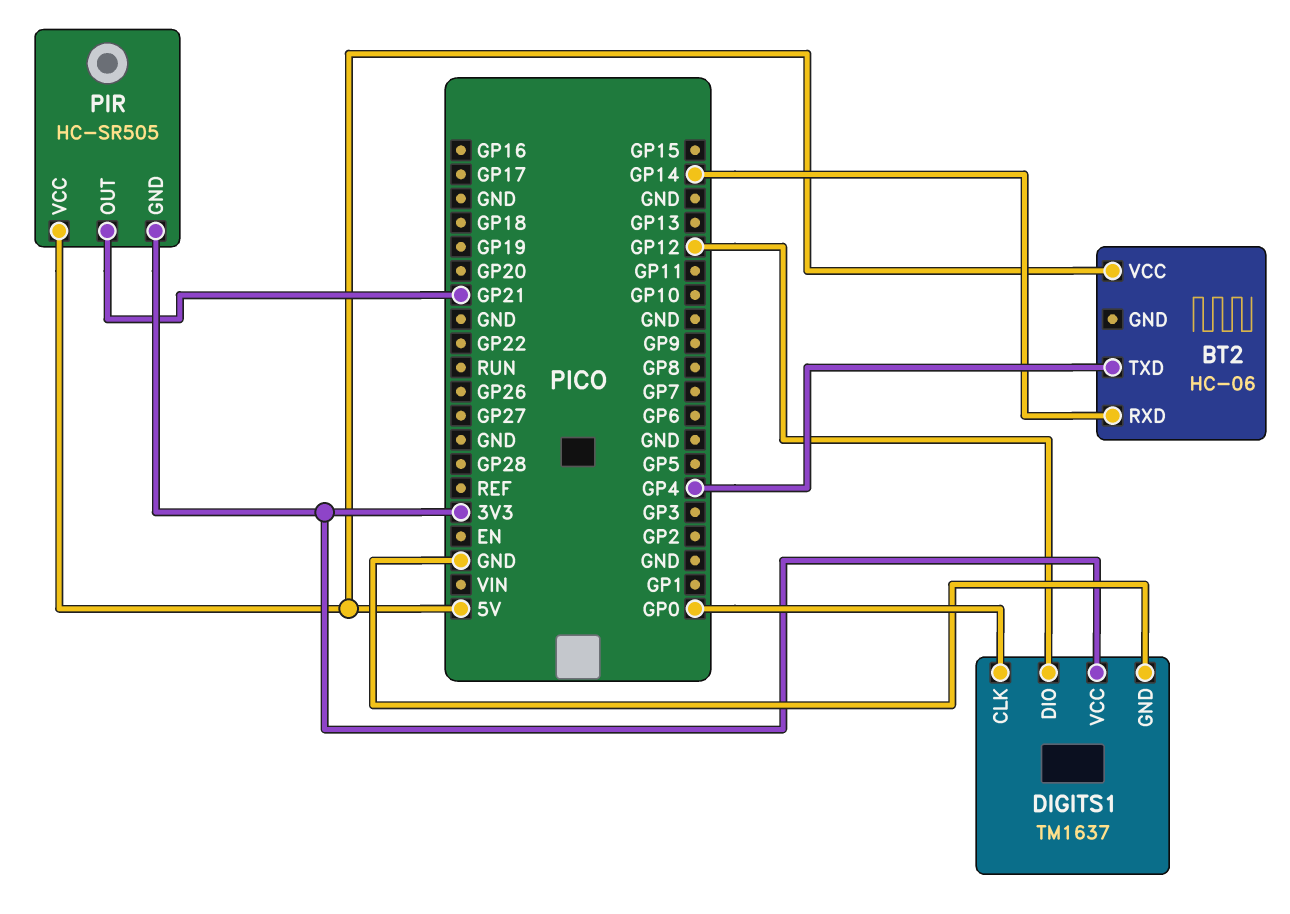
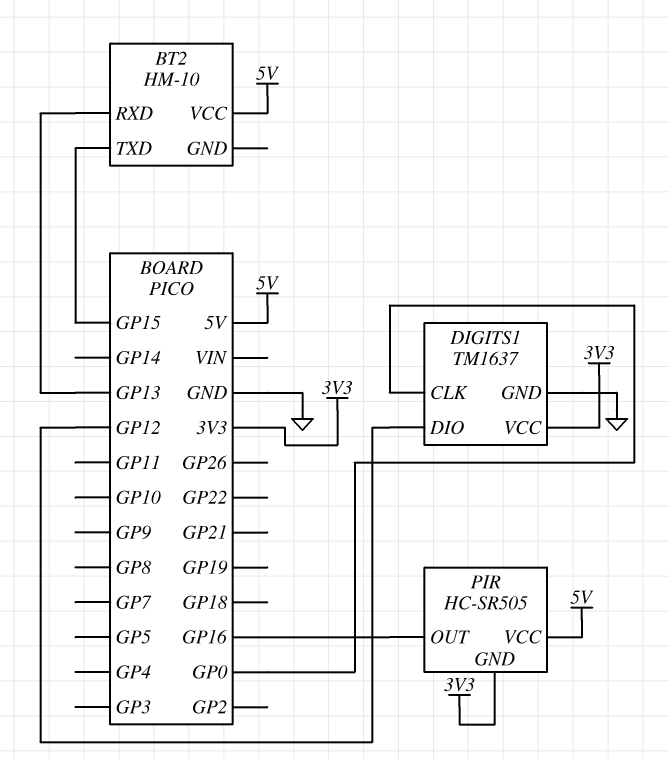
BT2: HC-06 -> HM-10
BT2 pin RXD: GP14 -> GP13
BT2 pin TXD: GP4 -> GP15
PIR pin OUT: GP21 -> GP16

